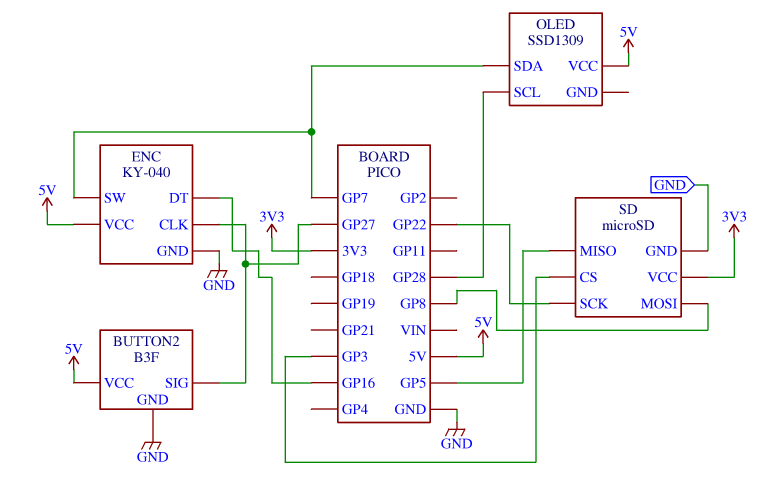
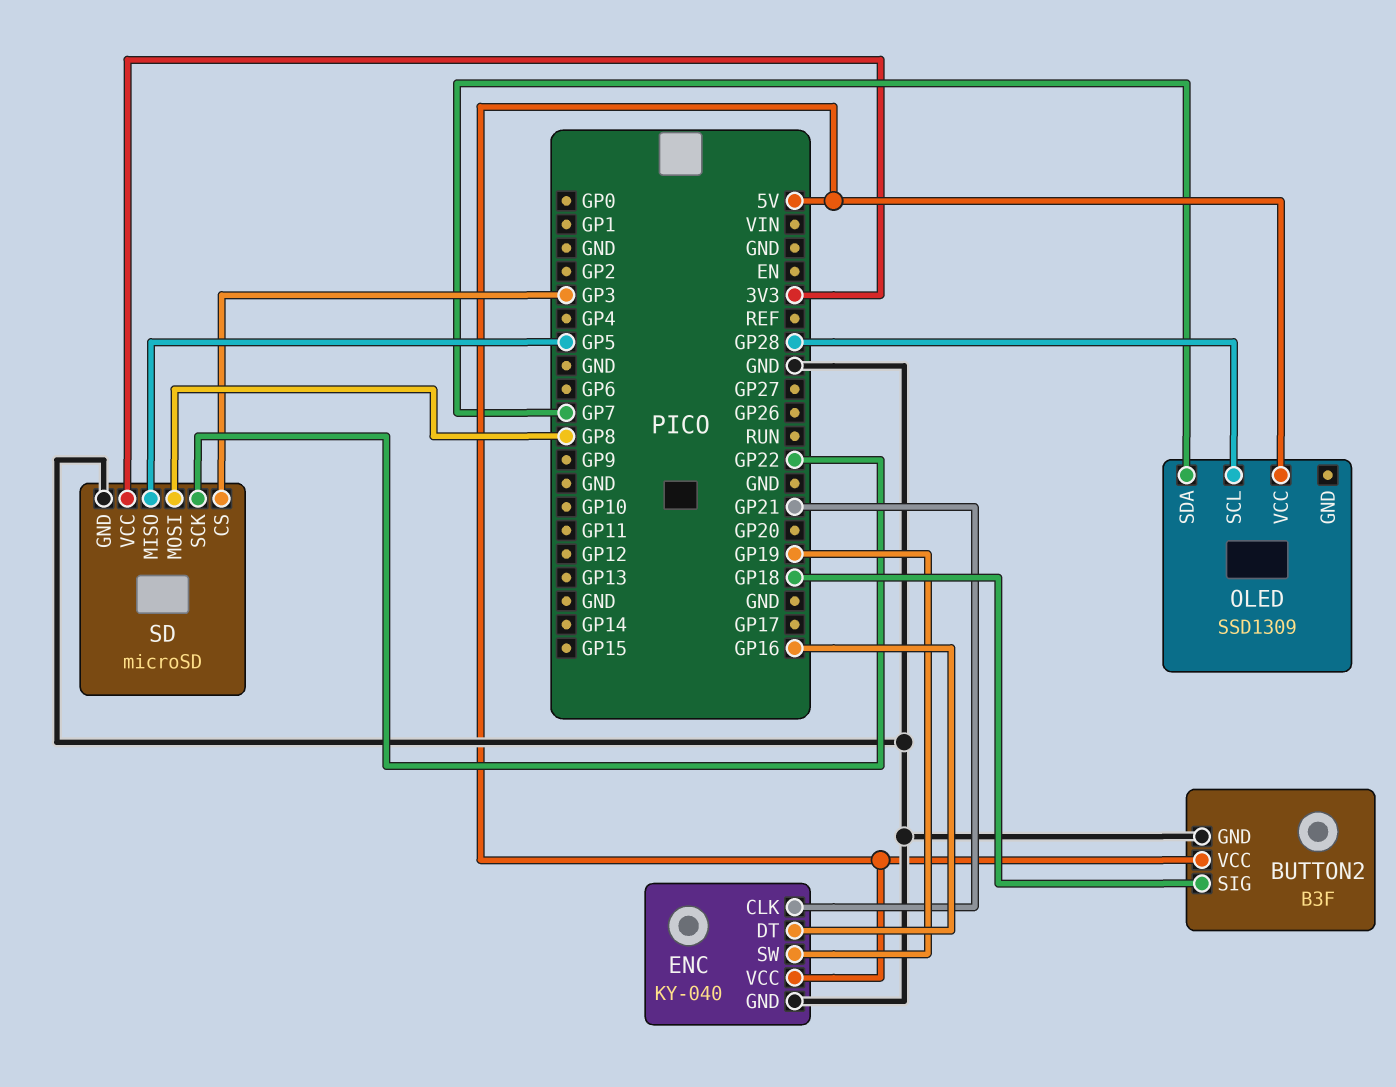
BUTTON2 pin SIG: GP27 -> GP18
ENC pin CLK: GP27 -> GP21
ENC pin SW: GP7 -> GP19

